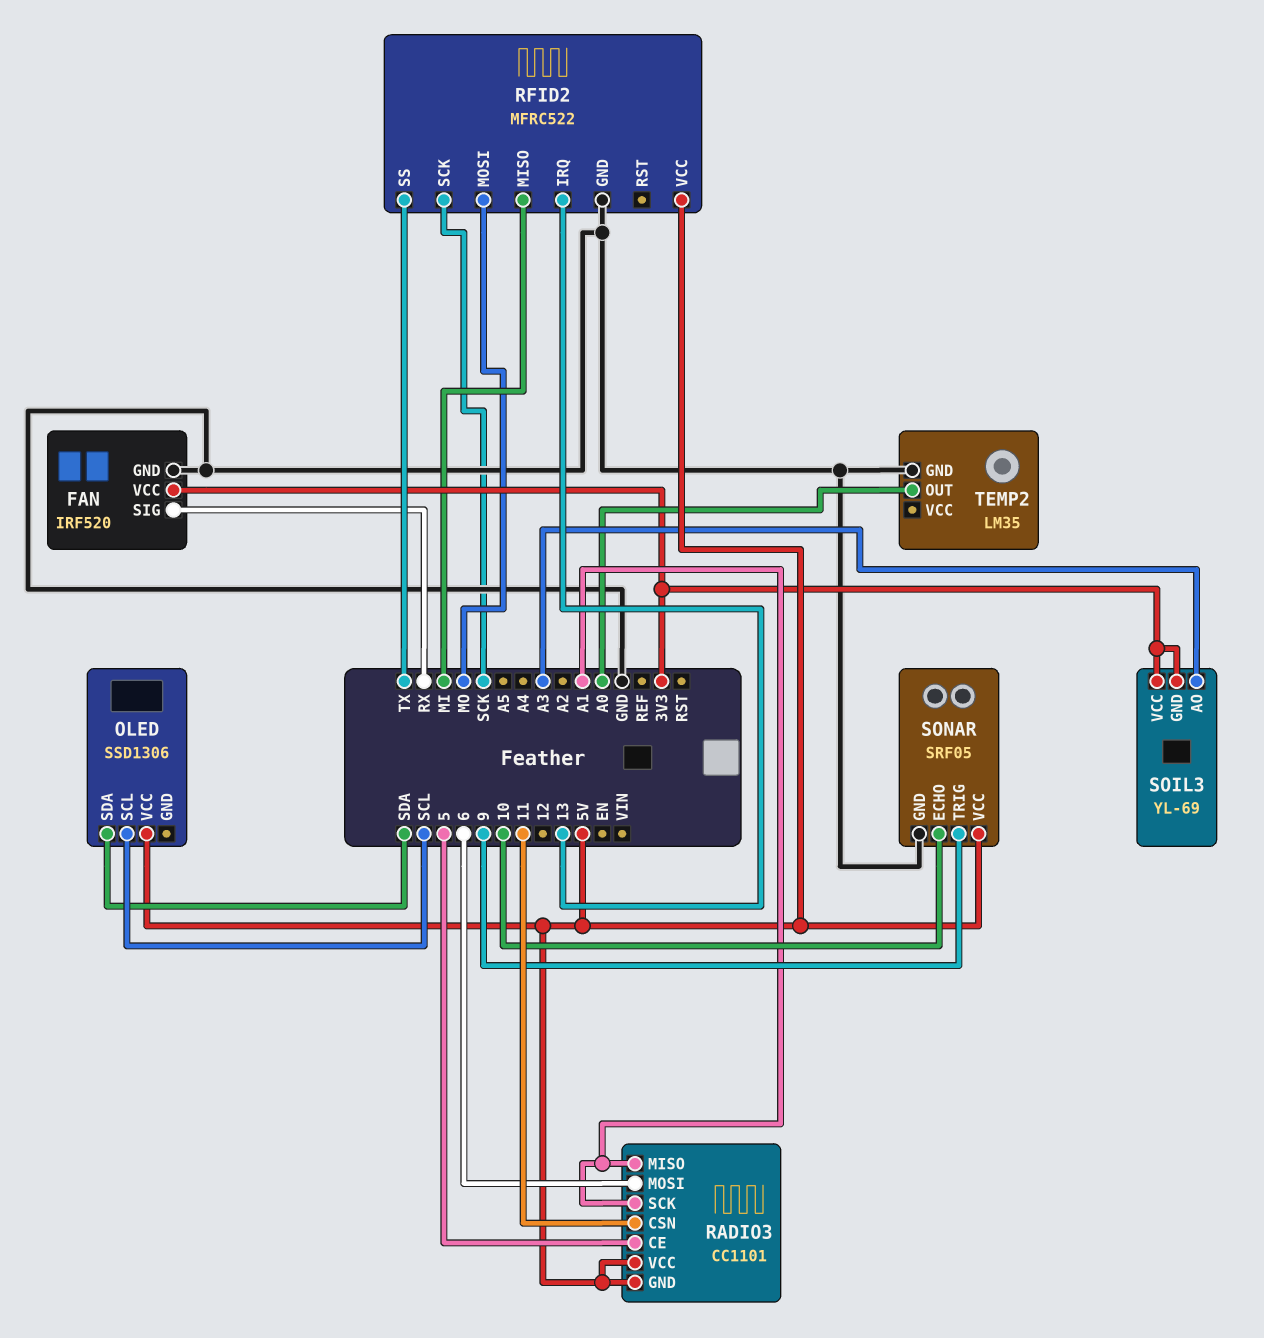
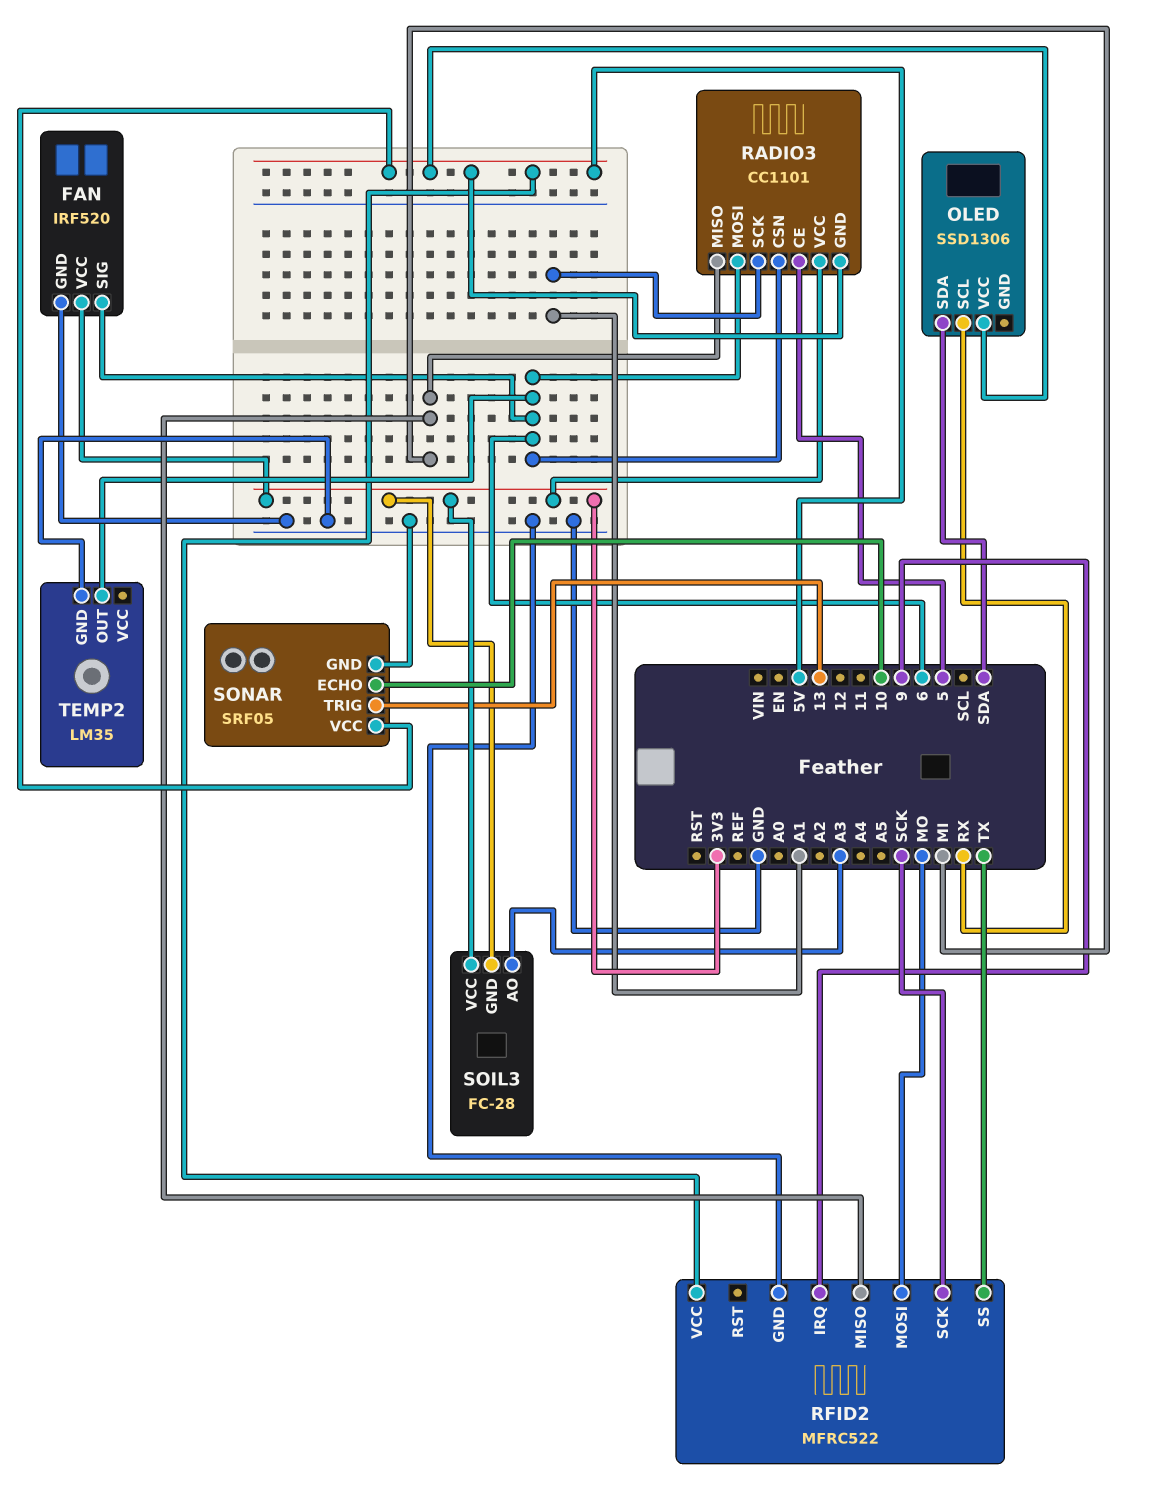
FAN pin SIG: RX -> 6
OLED pin SCL: SCL -> RX
RADIO3 pin CSN: 11 -> 6
RADIO3 pin MISO: A1 -> MI
RADIO3 pin VCC: 5V -> 3V3
RFID2 pin IRQ: 13 -> 9
SOIL3: YL-69 -> FC-28
SONAR pin TRIG: 9 -> 13
TEMP2 pin OUT: A0 -> 6

